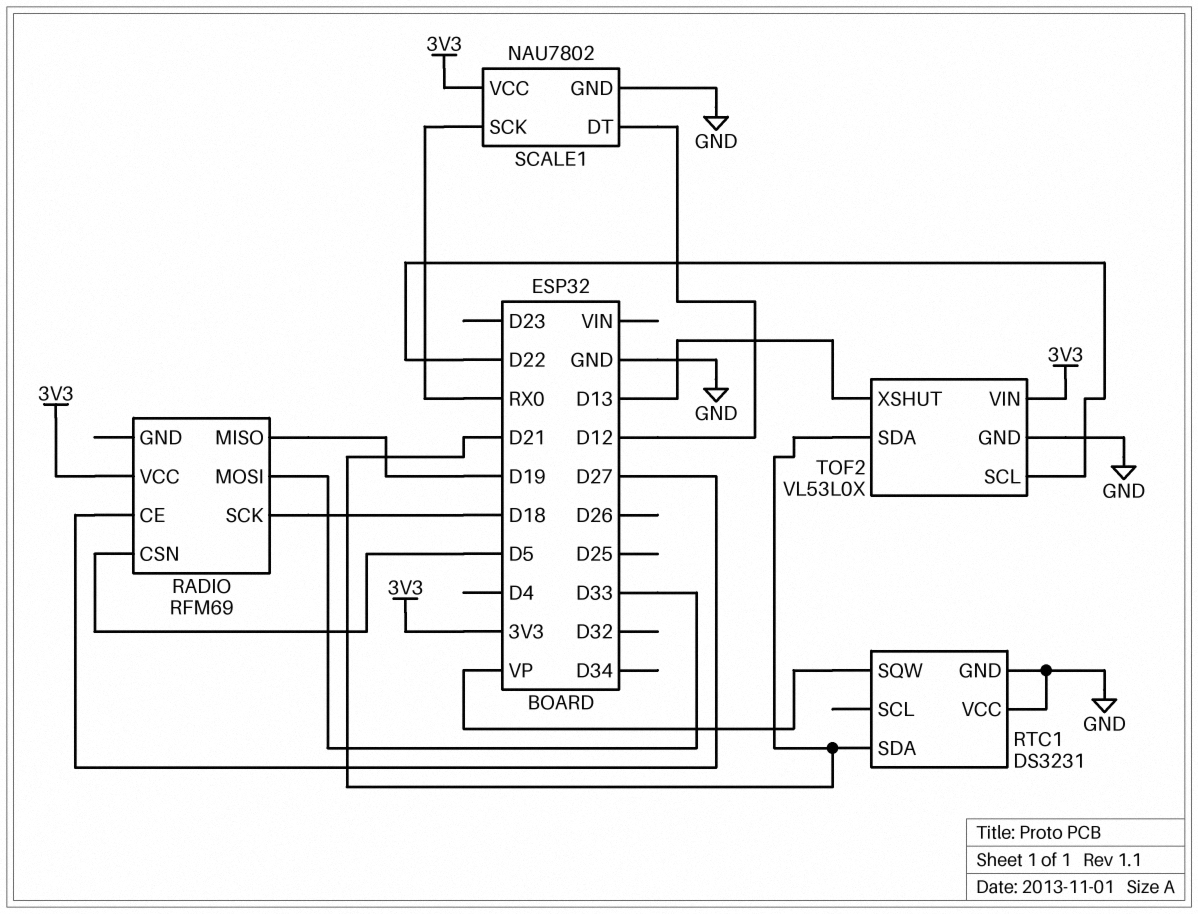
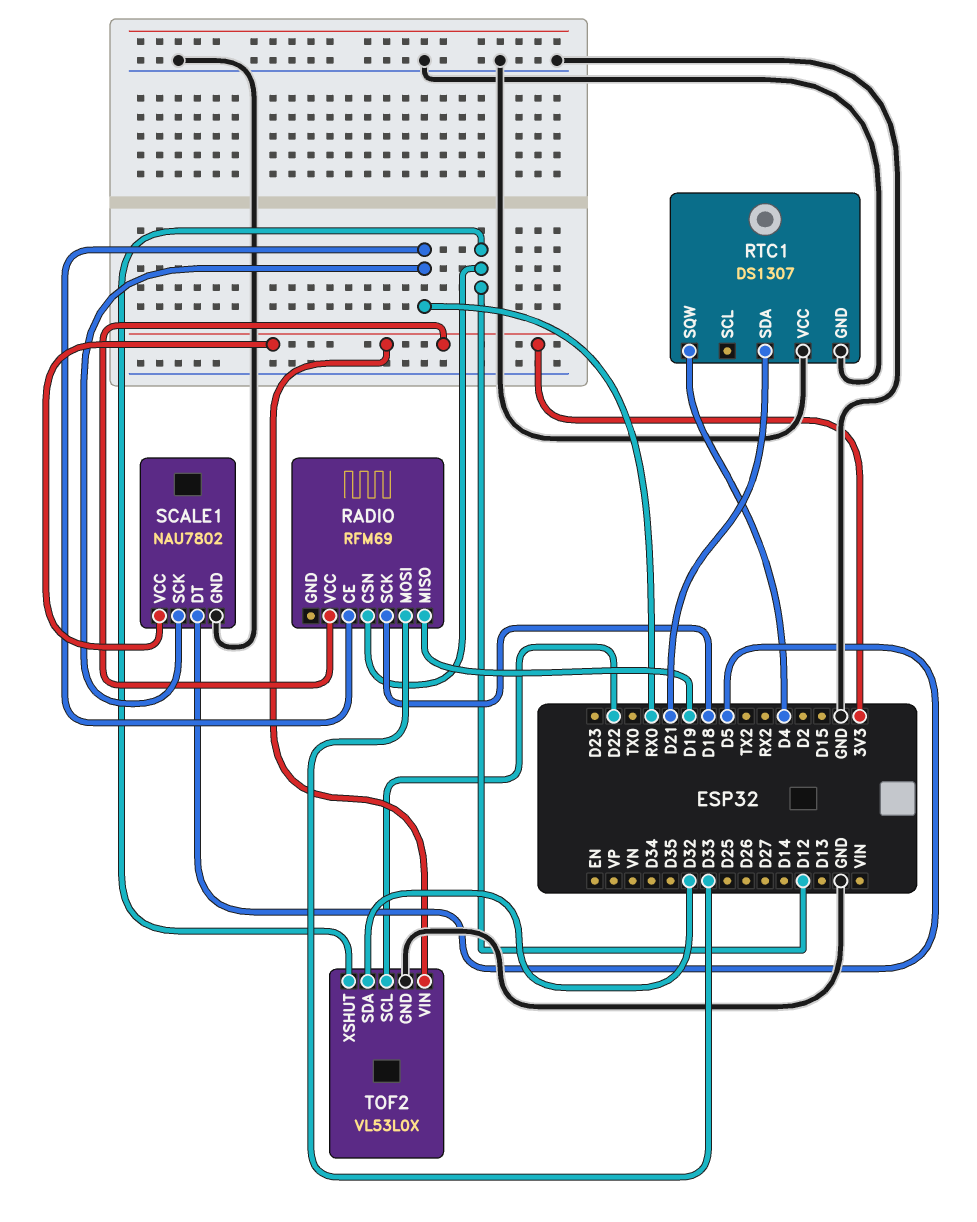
RADIO pin CE: D27 -> RX0
RADIO pin CSN: D5 -> D12
RTC1: DS3231 -> DS1307
RTC1 pin SQW: VP -> D4
SCALE1 pin DT: D12 -> D5
TOF2 pin SDA: D21 -> D32
TOF2 pin XSHUT: D13 -> D12

